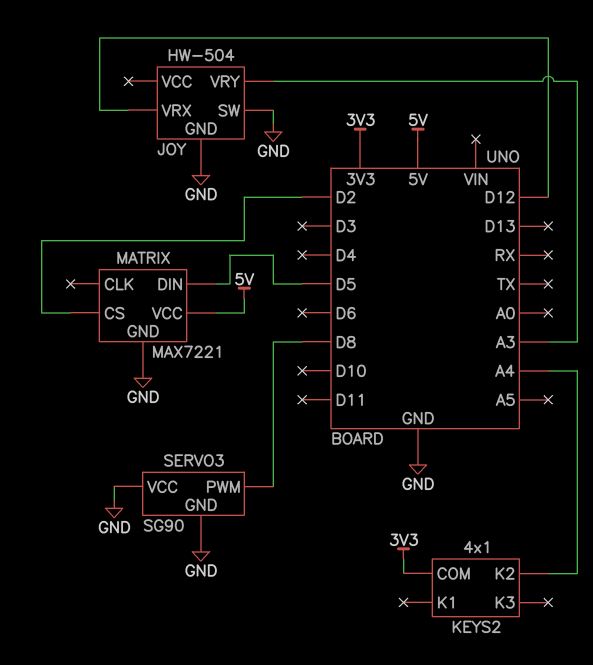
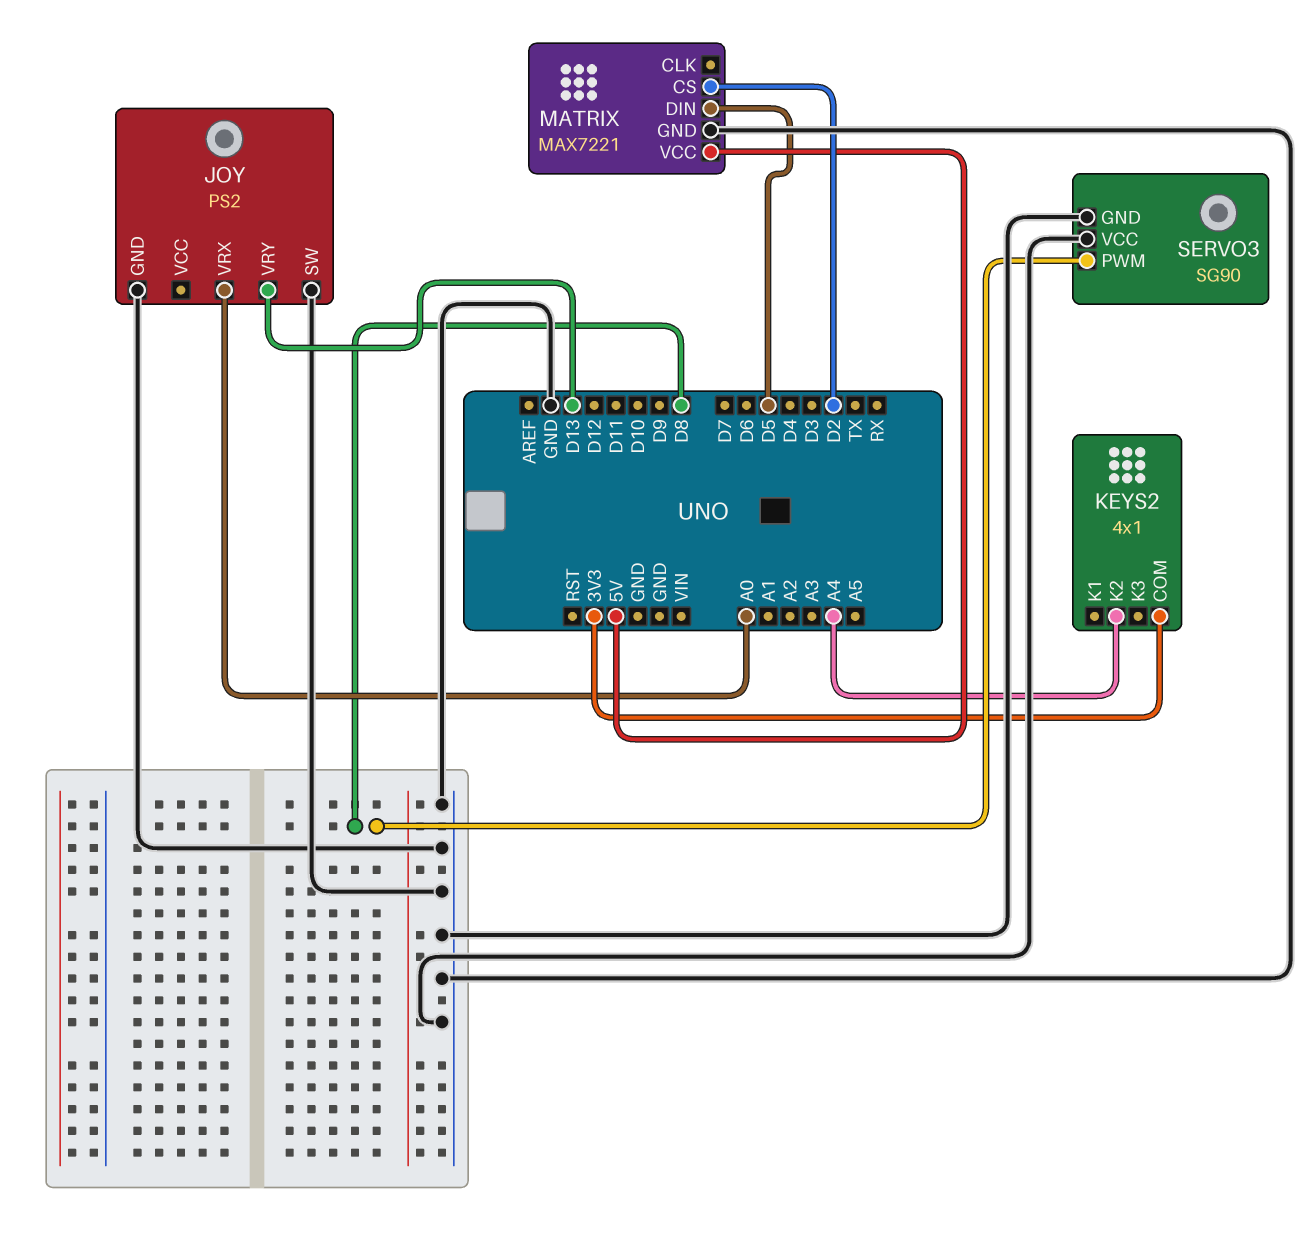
JOY: HW-504 -> PS2
JOY pin VRX: D12 -> A0
JOY pin VRY: A3 -> D13

